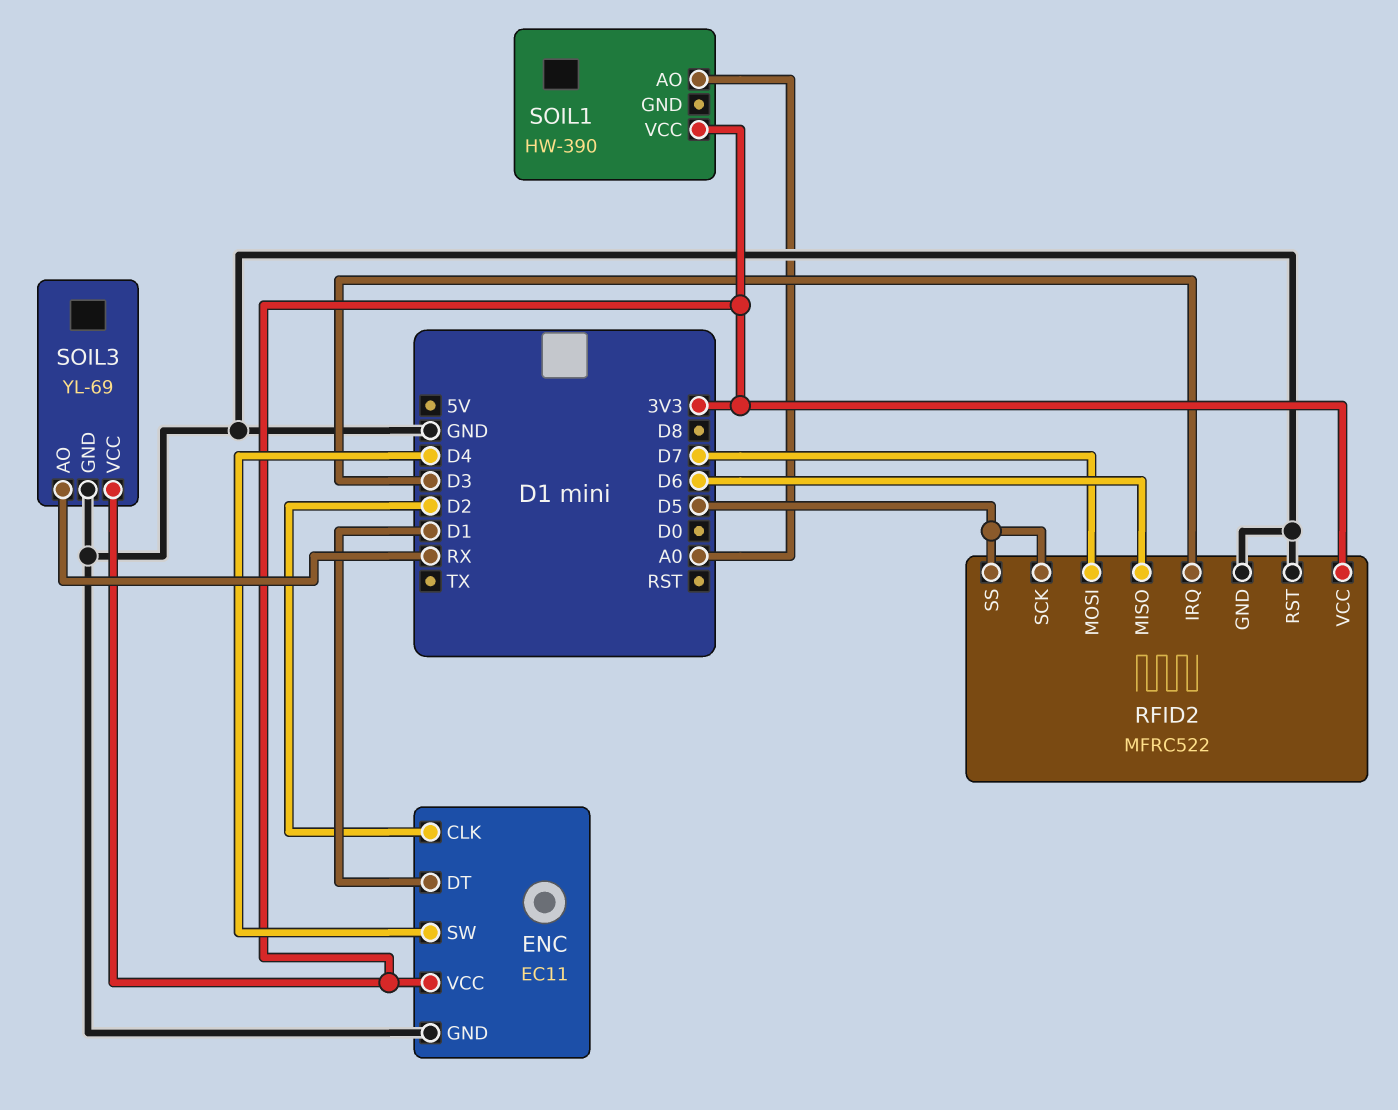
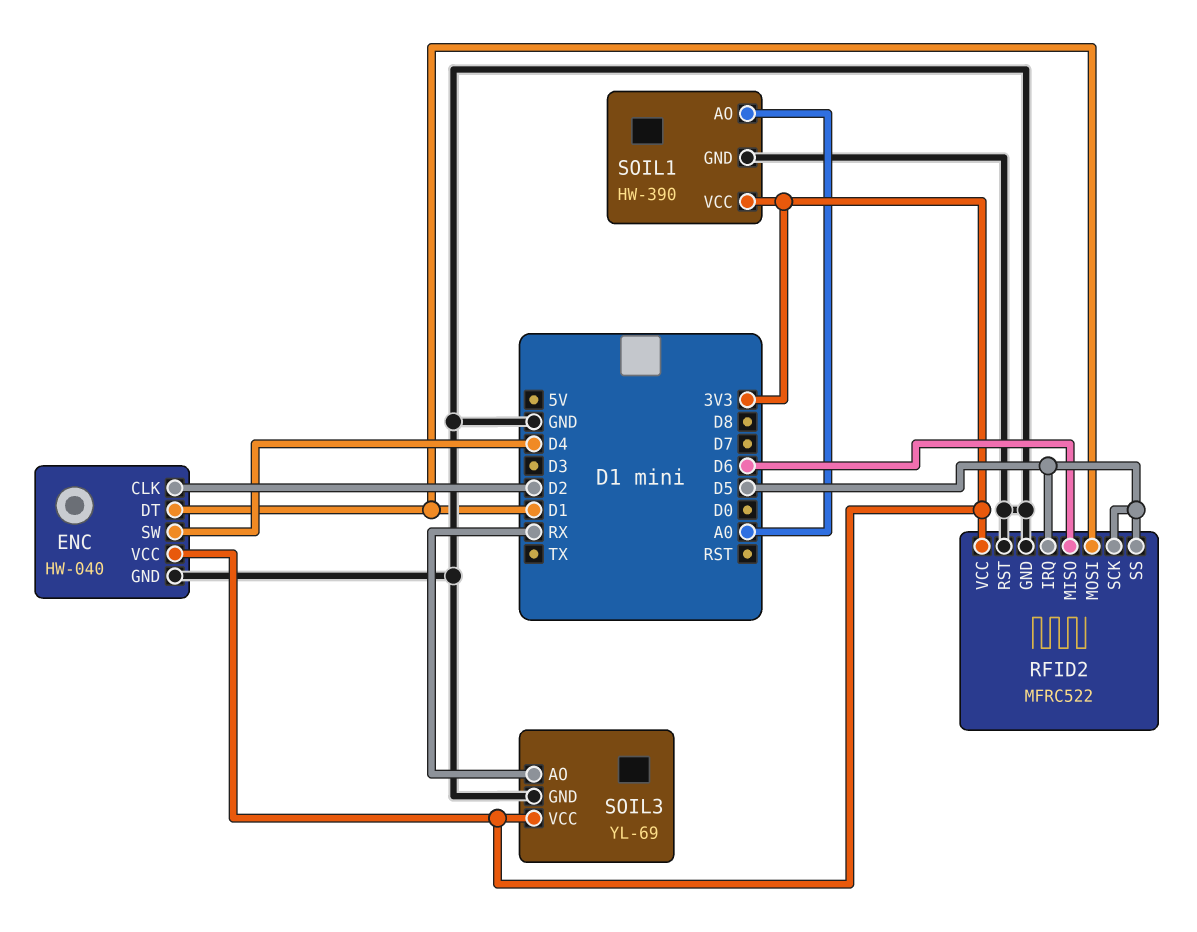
ENC: EC11 -> HW-040
RFID2 pin IRQ: D3 -> D5
RFID2 pin MOSI: D7 -> D1
SOIL1 pin GND: none -> GND

